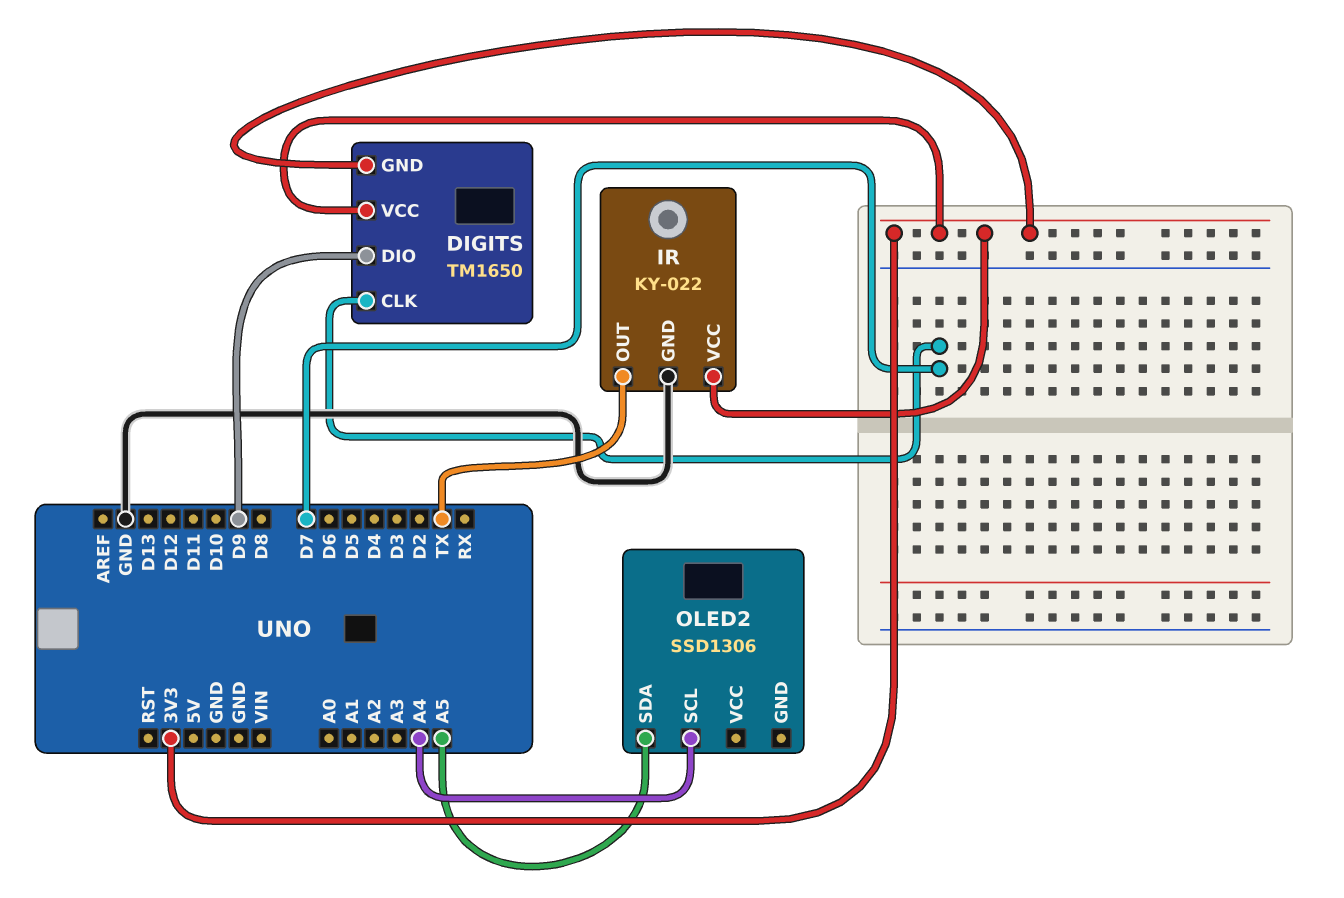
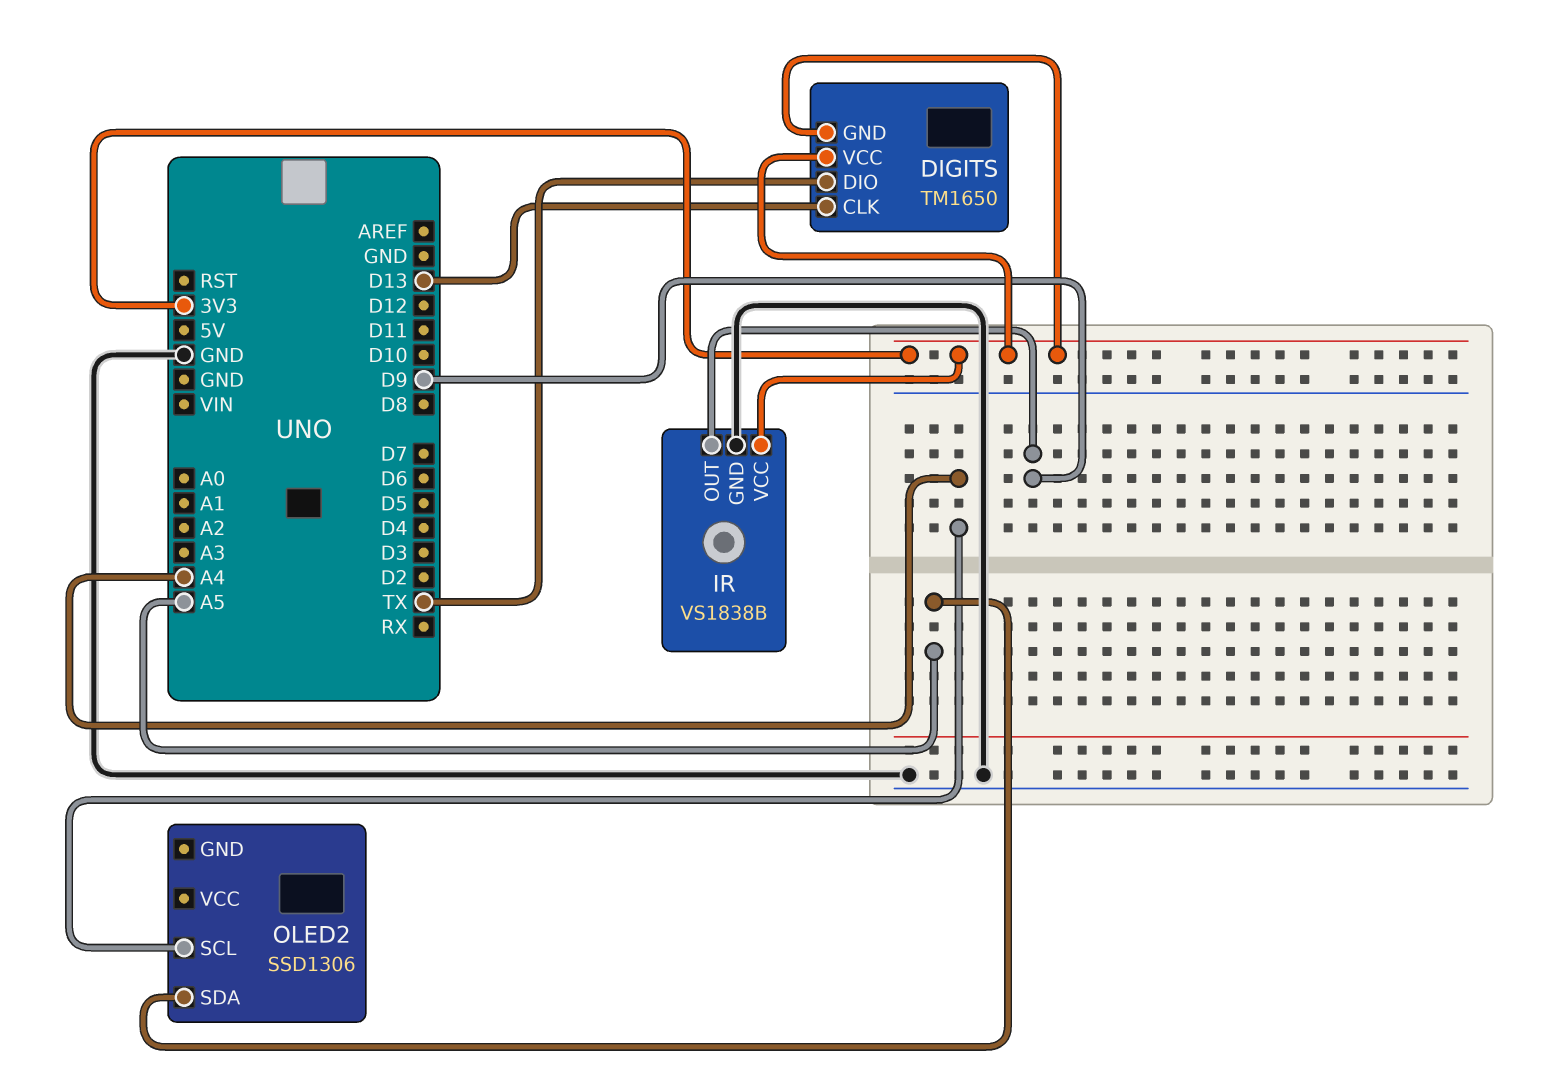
DIGITS pin CLK: D7 -> D13
DIGITS pin DIO: D9 -> TX
IR: KY-022 -> VS1838B
IR pin OUT: TX -> D9

